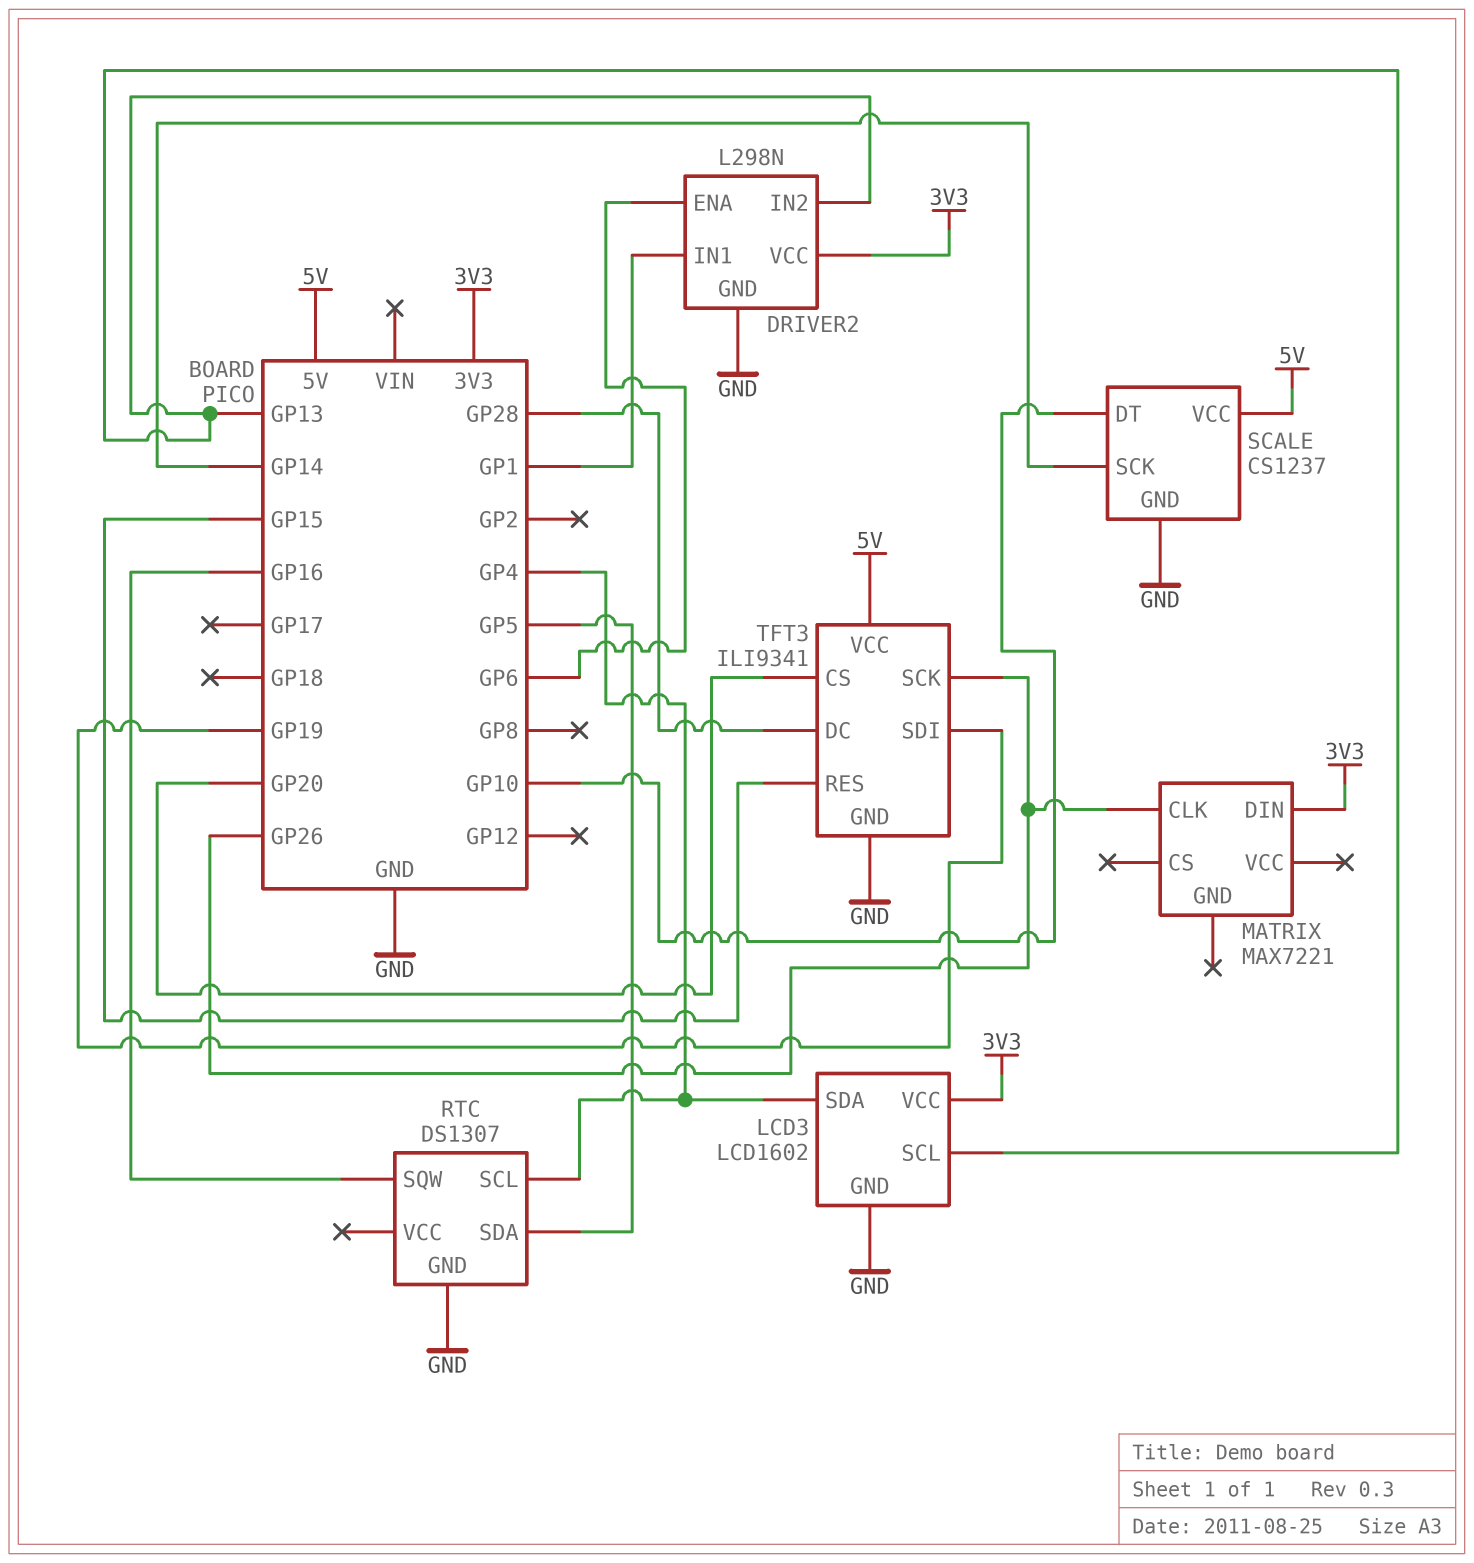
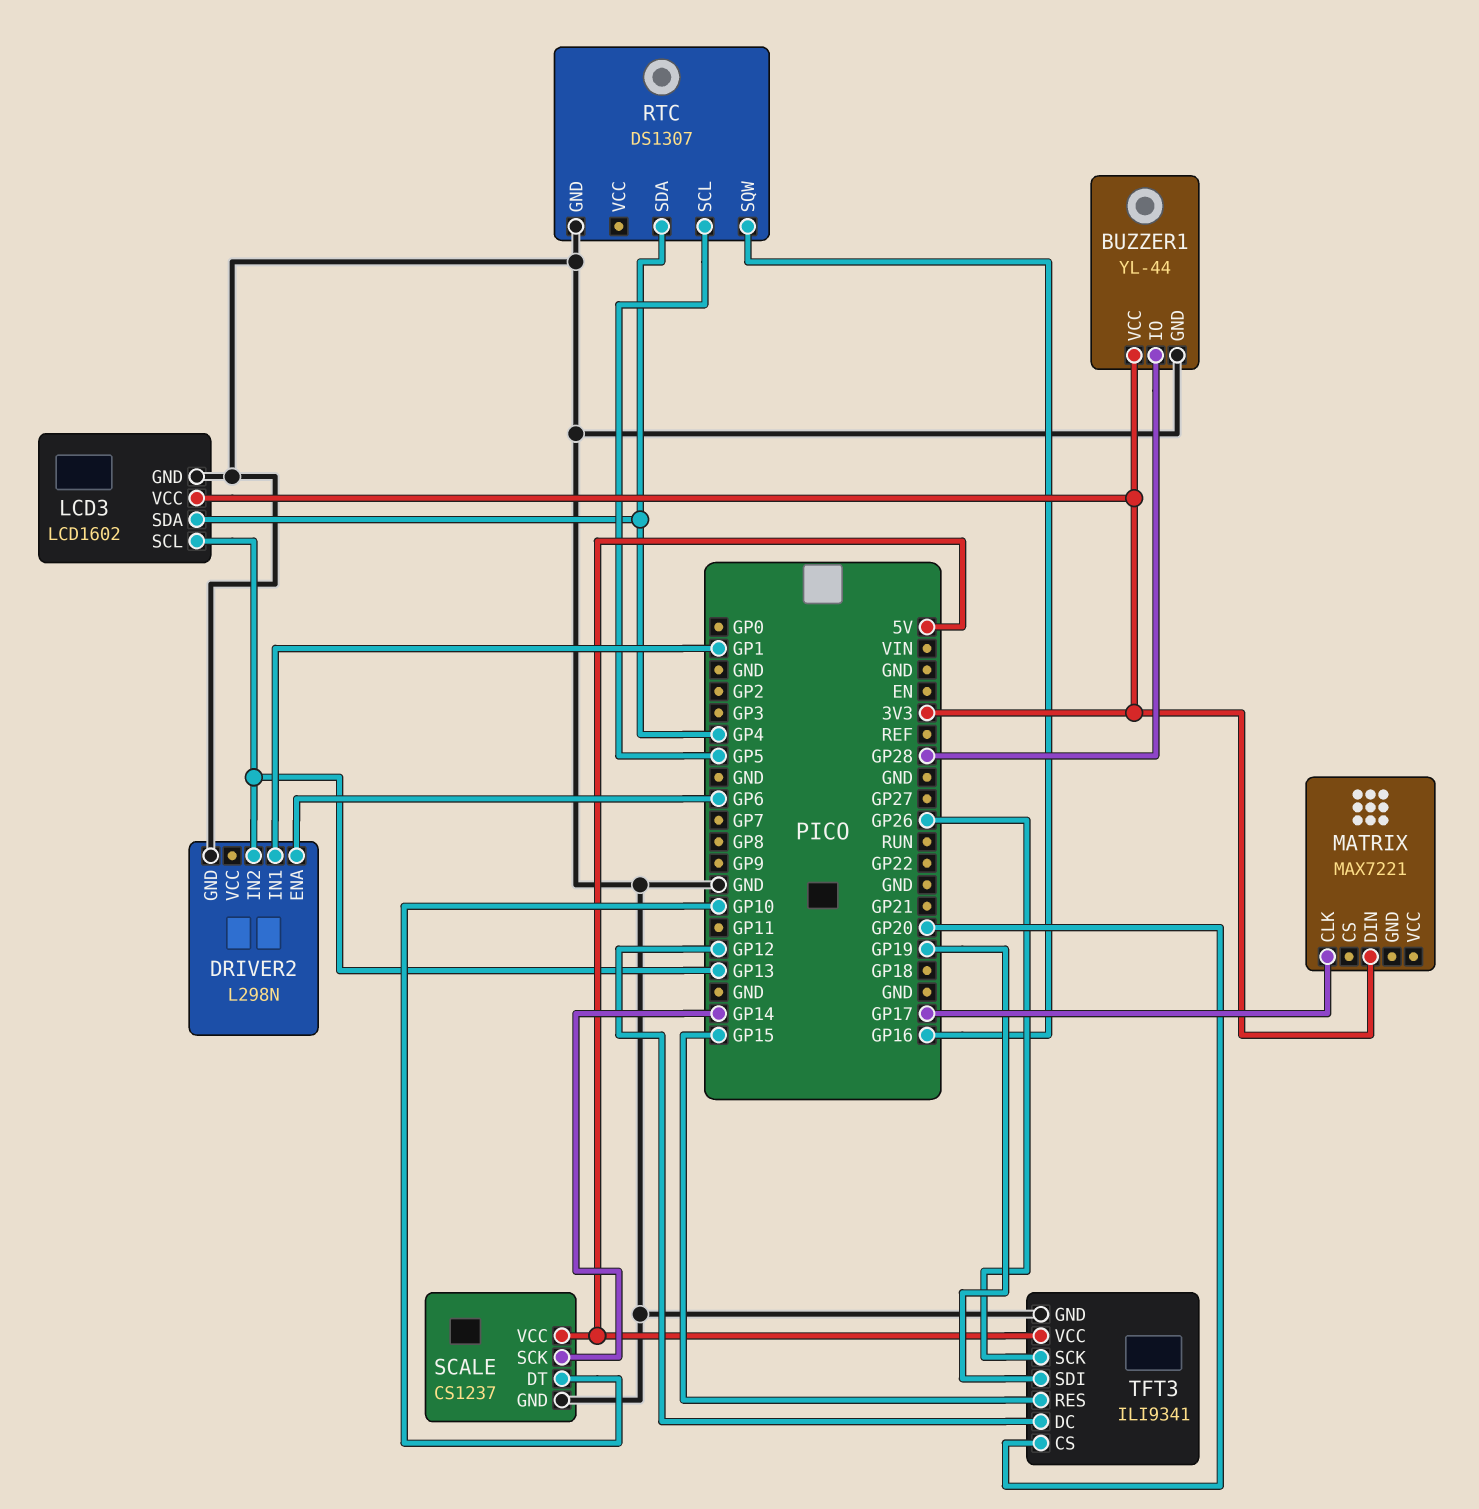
BUZZER1: none -> YL-44
BUZZER1 pin GND: none -> GND
BUZZER1 pin IO: none -> GP28
BUZZER1 pin VCC: none -> 3V3
DRIVER2 pin VCC: 3V3 -> none
MATRIX pin CLK: GP26 -> GP17
RTC pin SCL: GP4 -> GP5
RTC pin SDA: GP5 -> GP4
TFT3 pin DC: GP28 -> GP12

